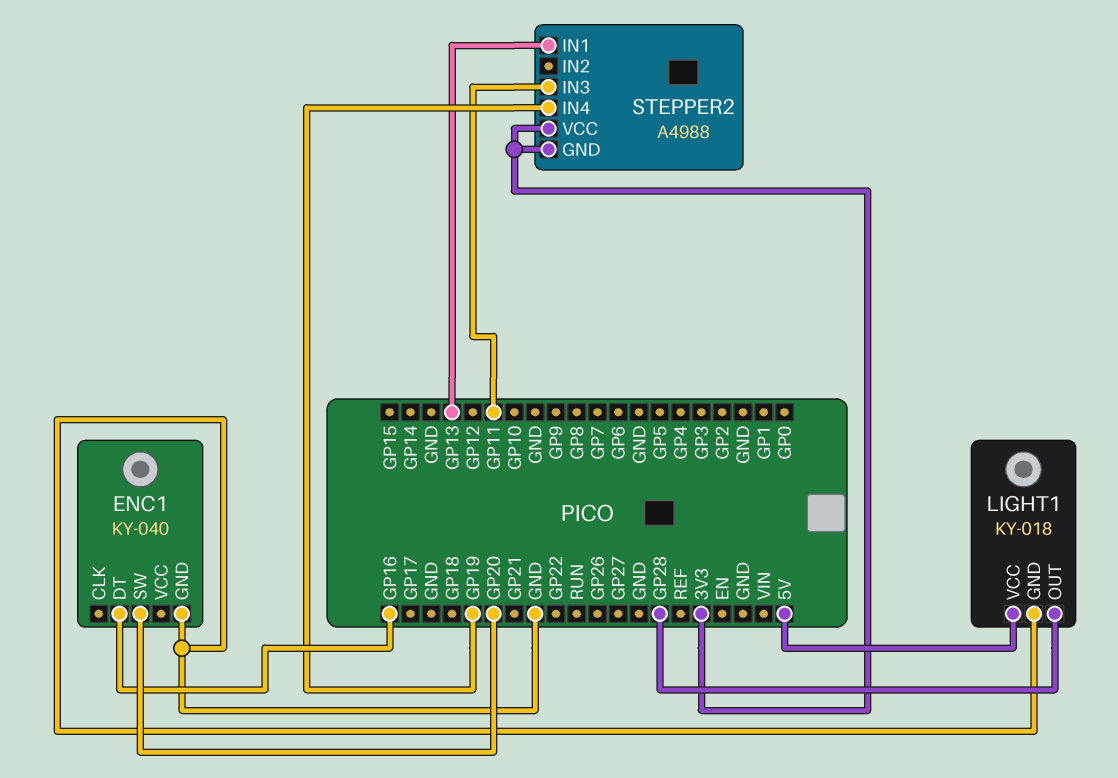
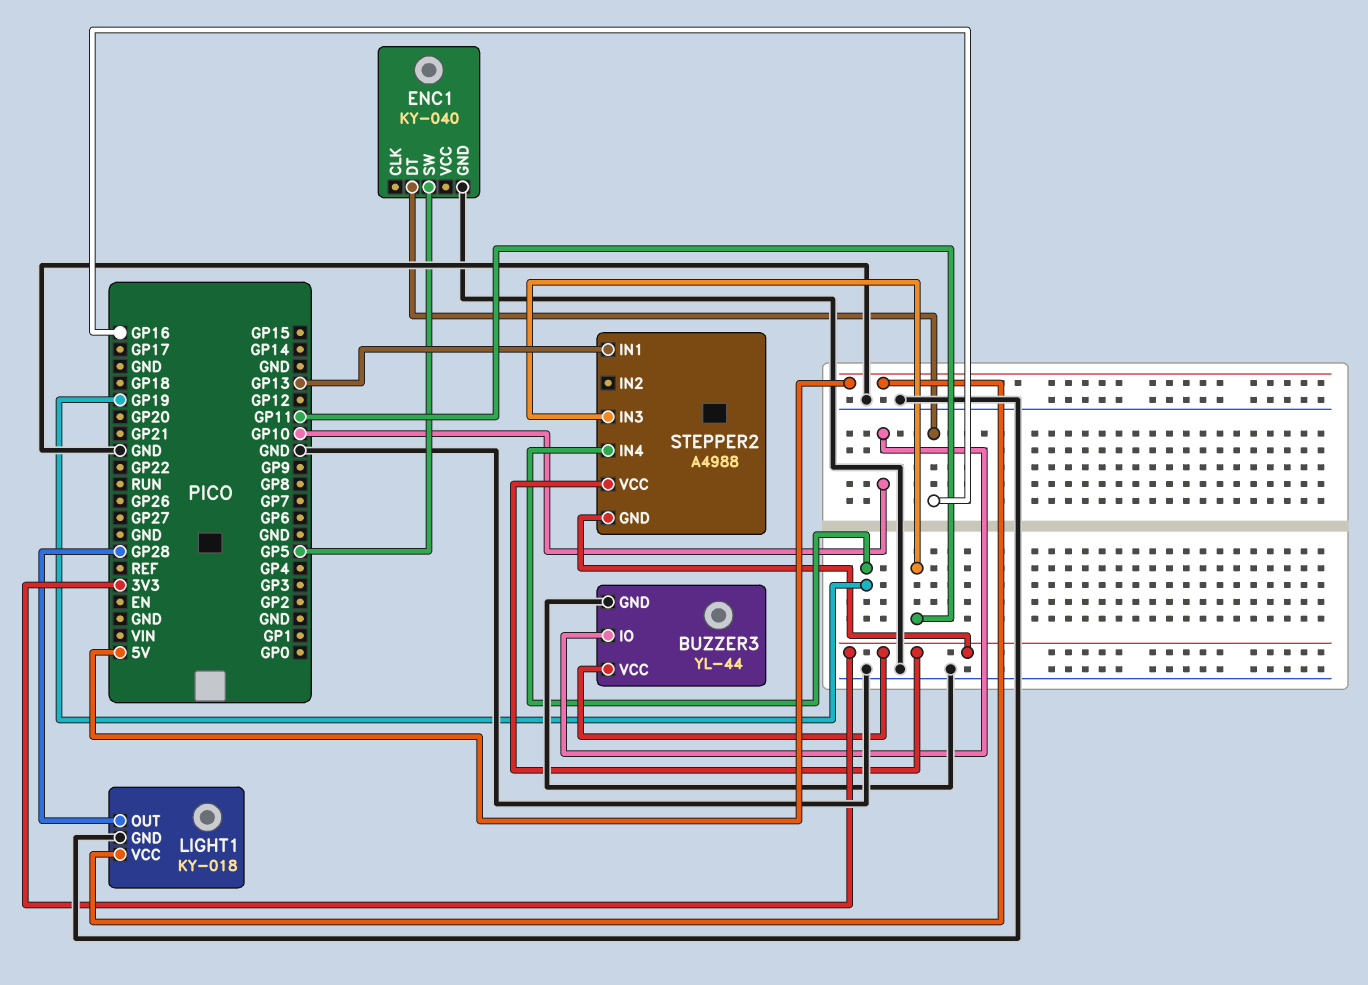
BUZZER3: none -> YL-44
BUZZER3 pin GND: none -> GND
BUZZER3 pin IO: none -> GP10
BUZZER3 pin VCC: none -> 3V3
ENC1 pin SW: GP20 -> GP5

